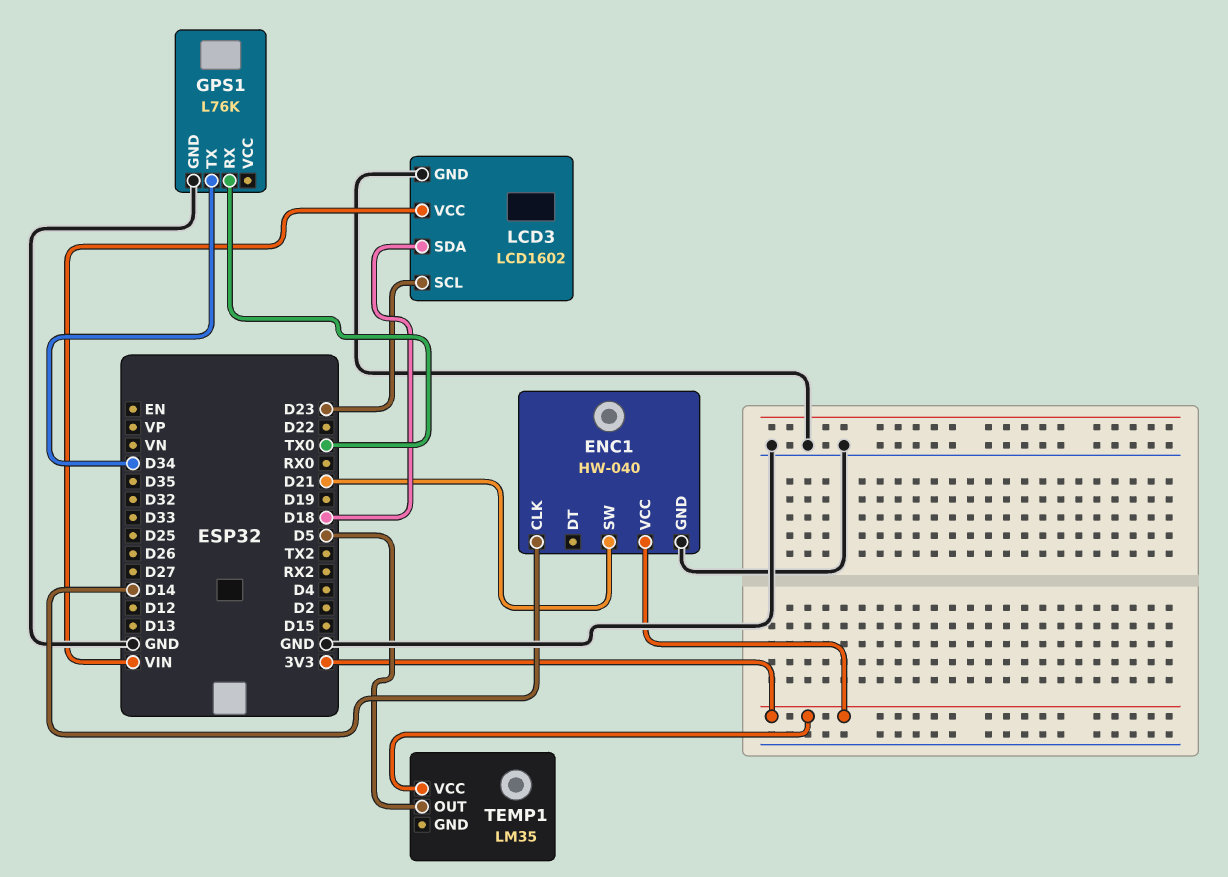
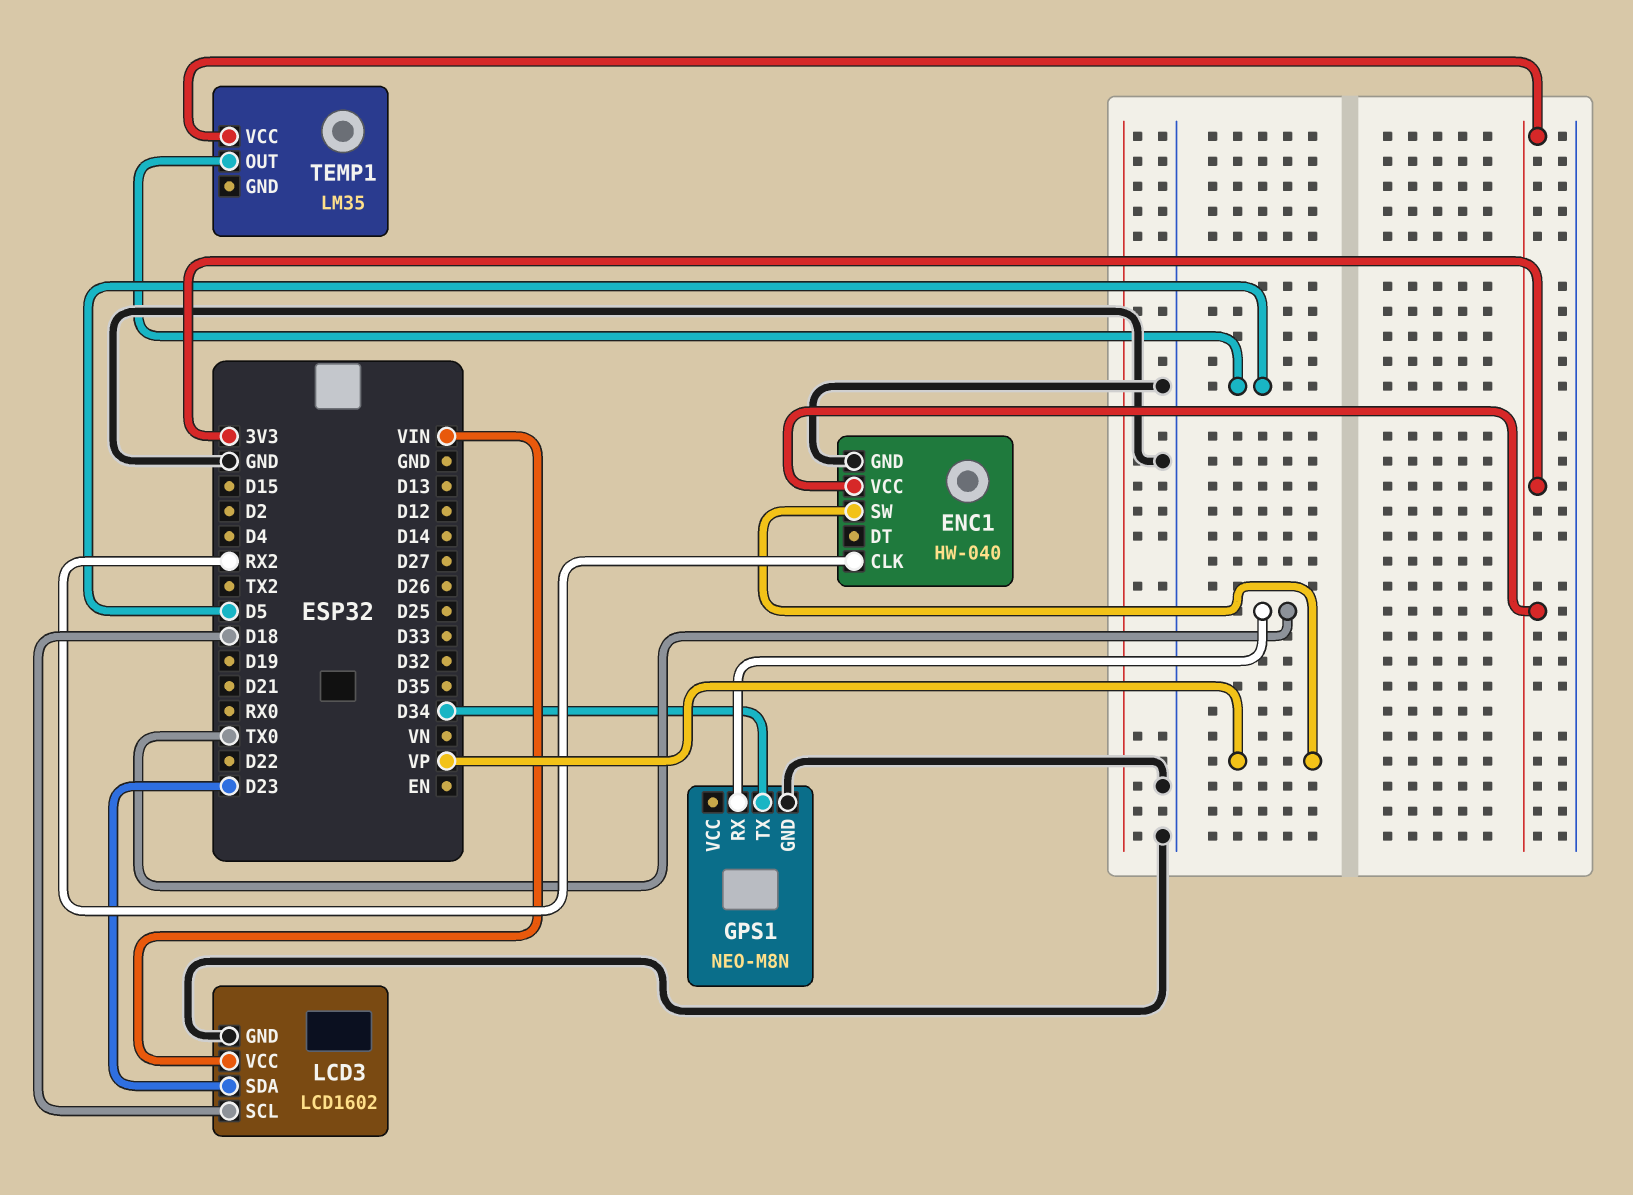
ENC1 pin CLK: D14 -> RX2
ENC1 pin SW: D21 -> VP
GPS1: L76K -> NEO-M8N
LCD3 pin SCL: D23 -> D18
LCD3 pin SDA: D18 -> D23

